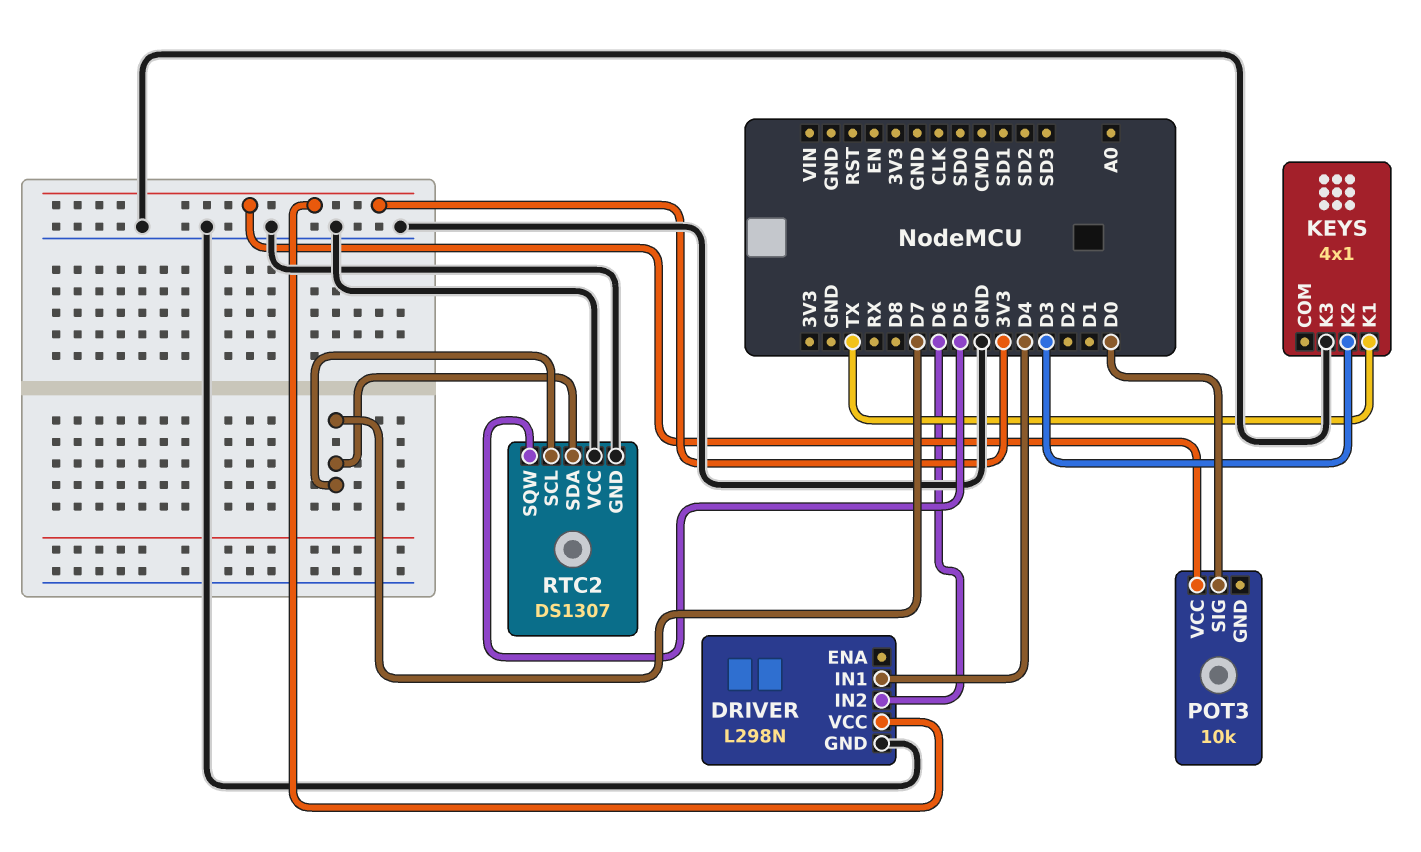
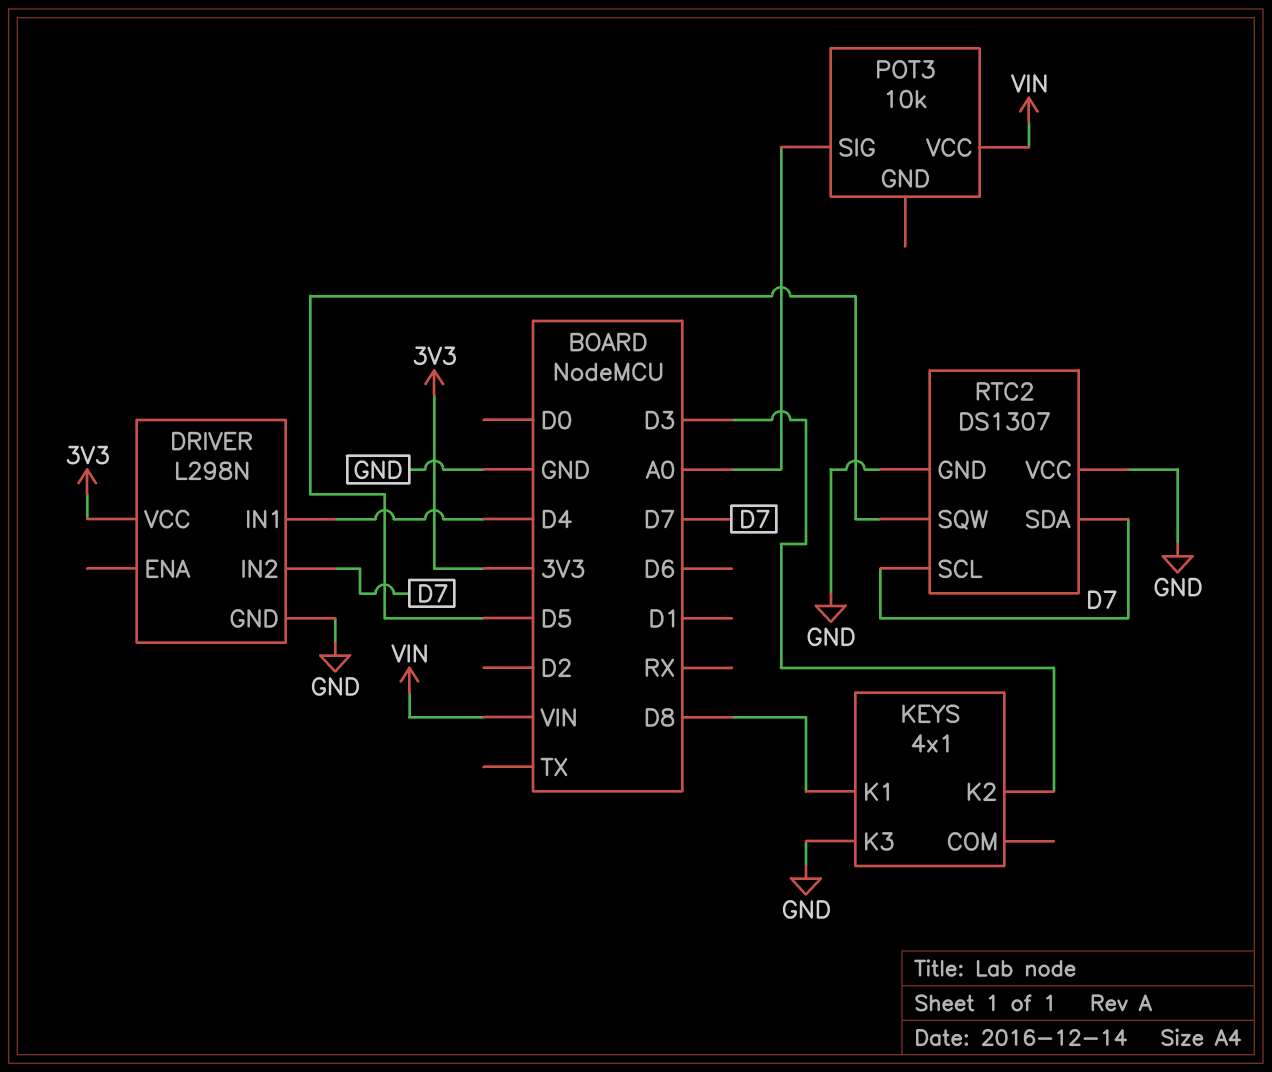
DRIVER pin IN2: D6 -> D7
KEYS pin K1: TX -> D8
POT3 pin SIG: D0 -> A0
POT3 pin VCC: 3V3 -> VIN

